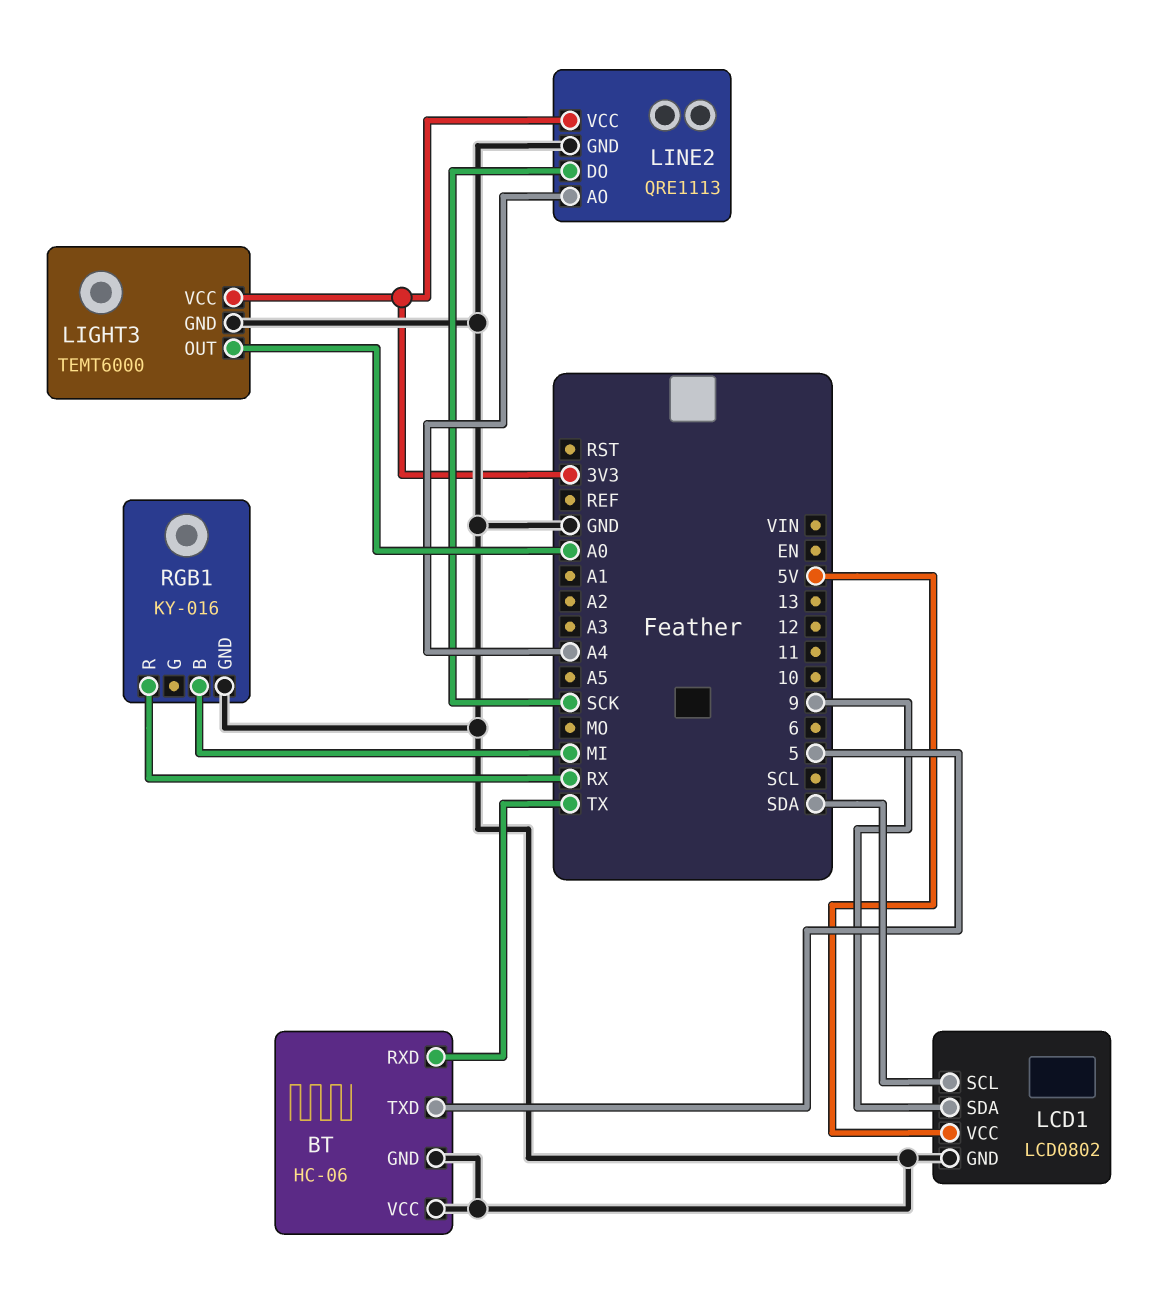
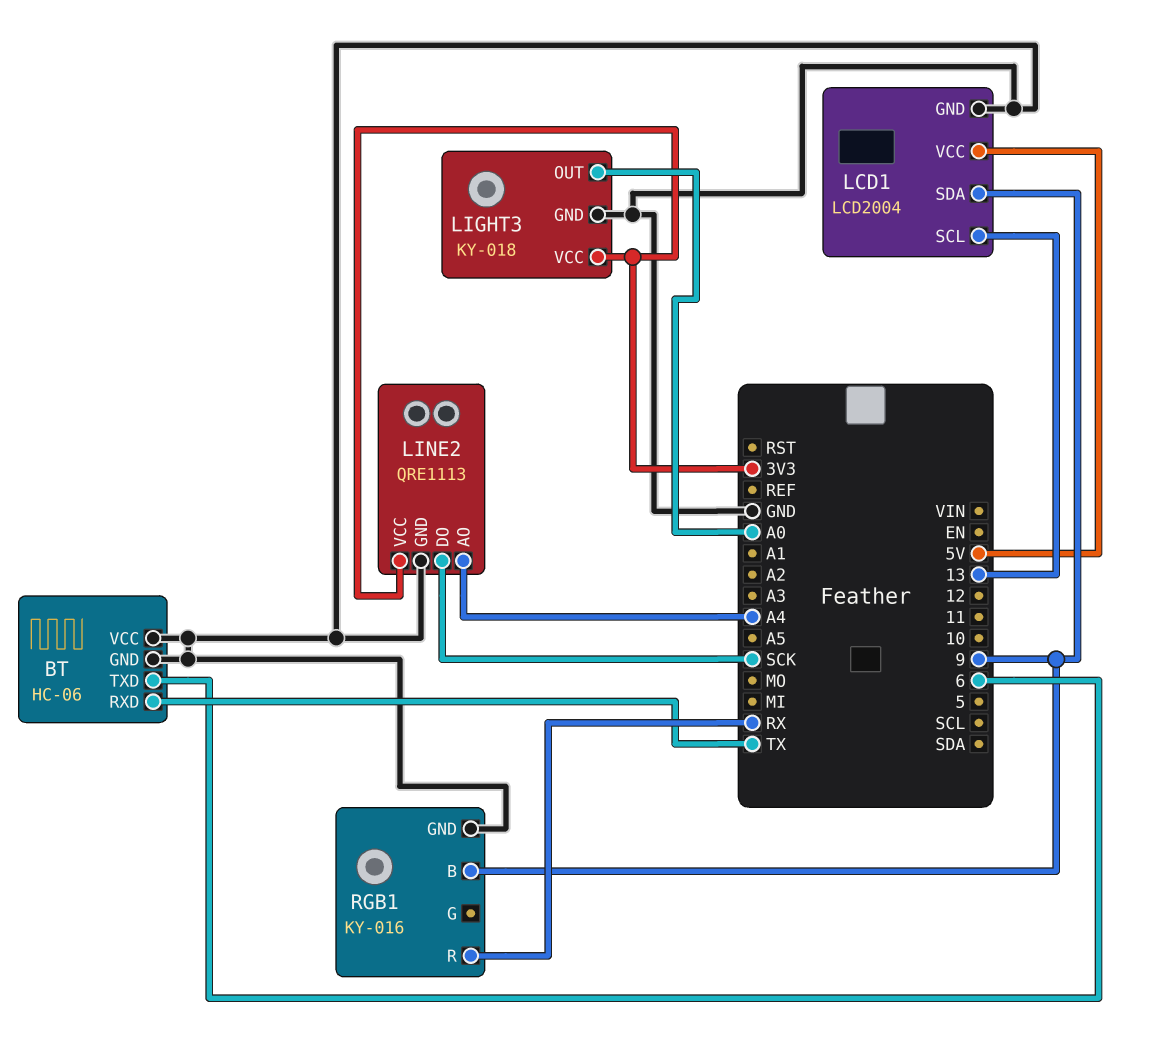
BT pin TXD: 5 -> 6
LCD1: LCD0802 -> LCD2004
LCD1 pin SCL: SDA -> 13
LIGHT3: TEMT6000 -> KY-018
RGB1 pin B: MI -> 9

